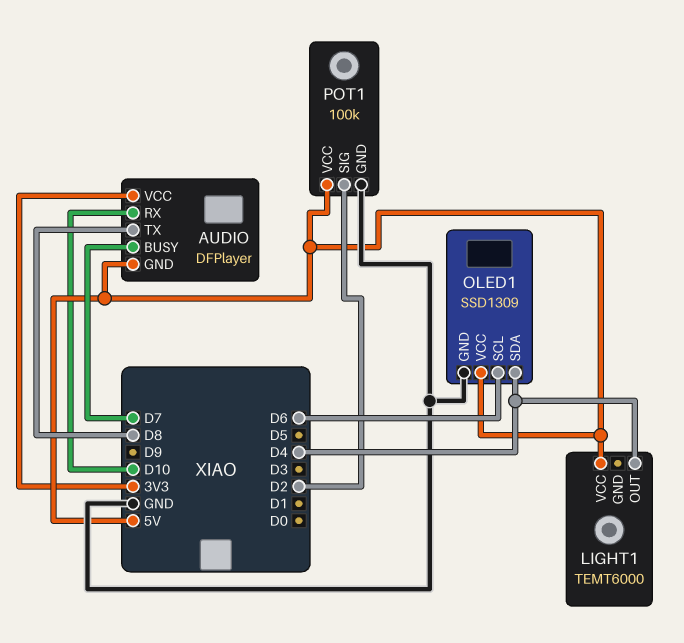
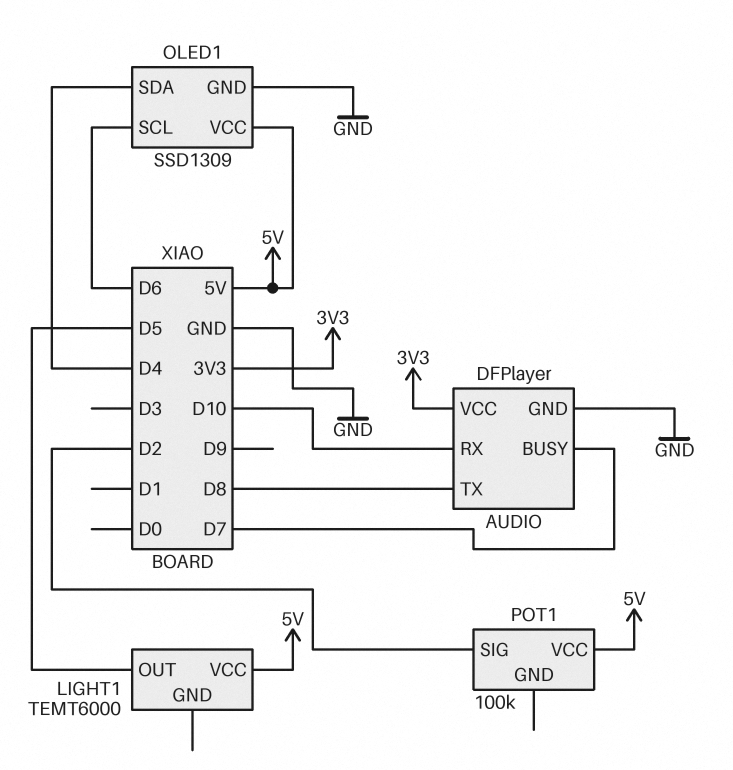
AUDIO pin GND: 5V -> GND
LIGHT1 pin OUT: D4 -> D5
POT1 pin GND: GND -> none

